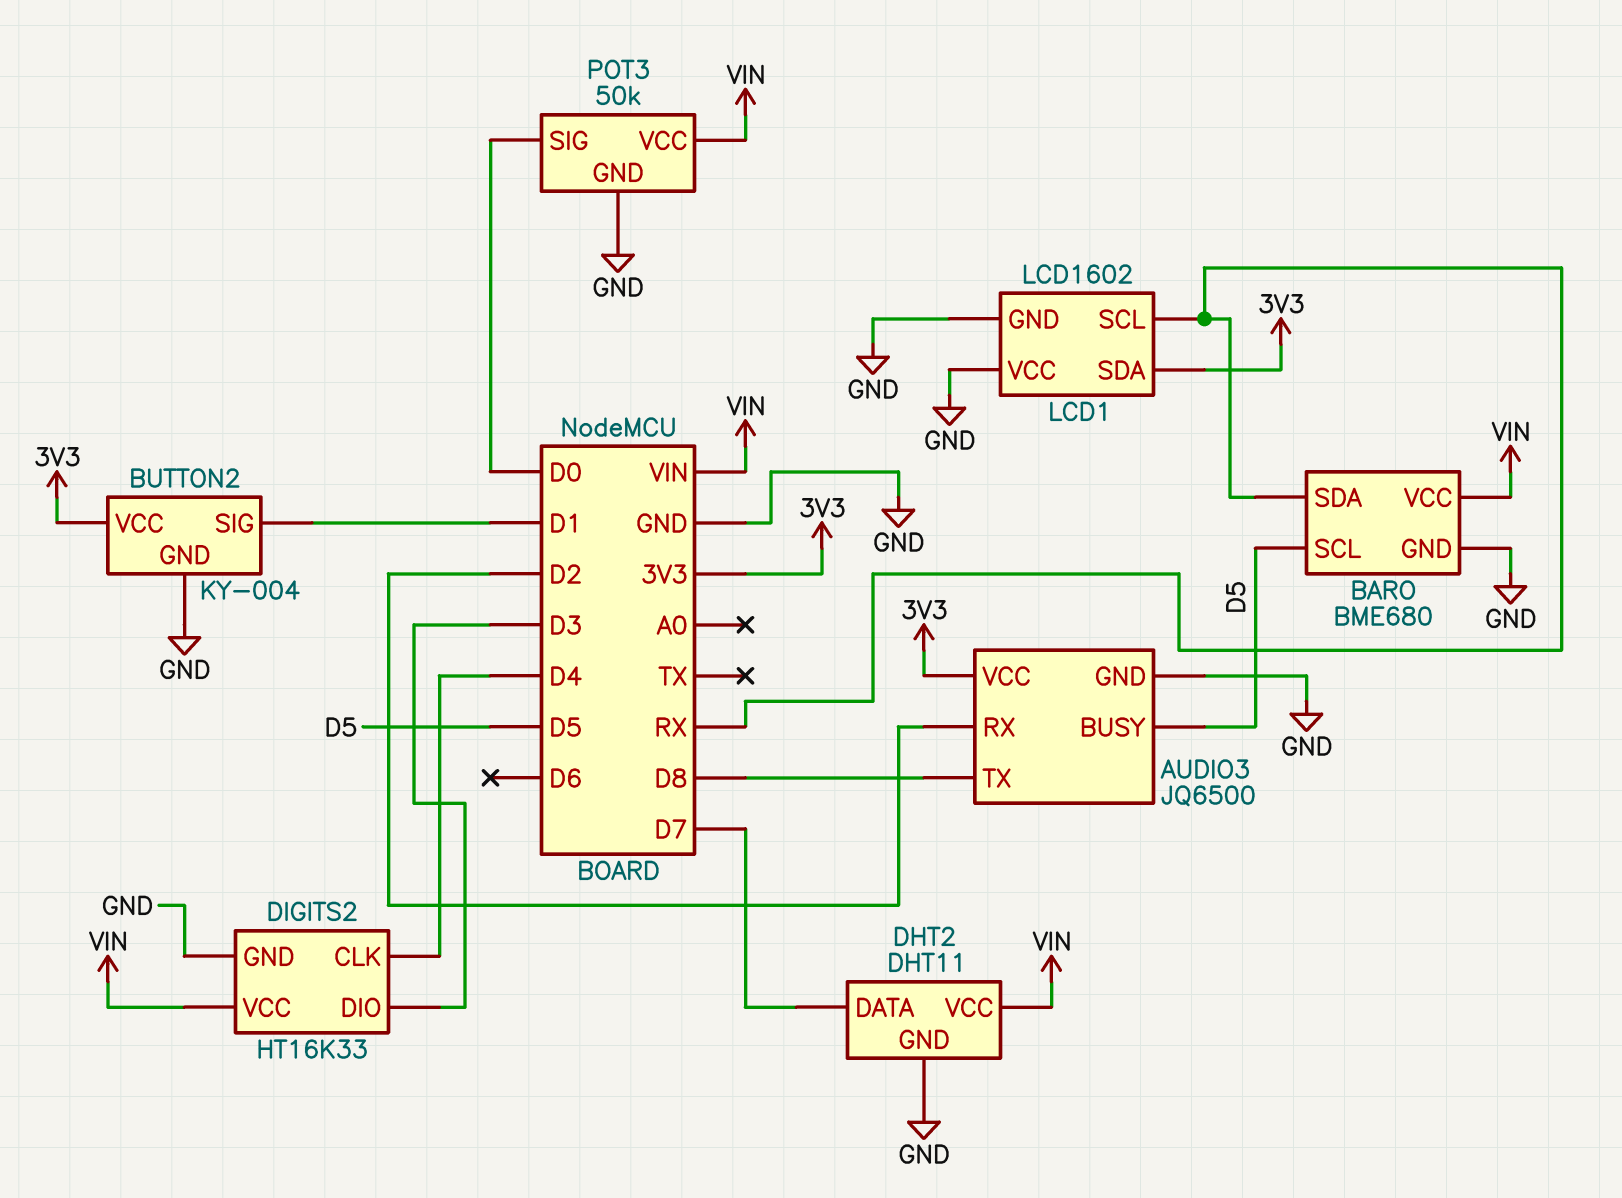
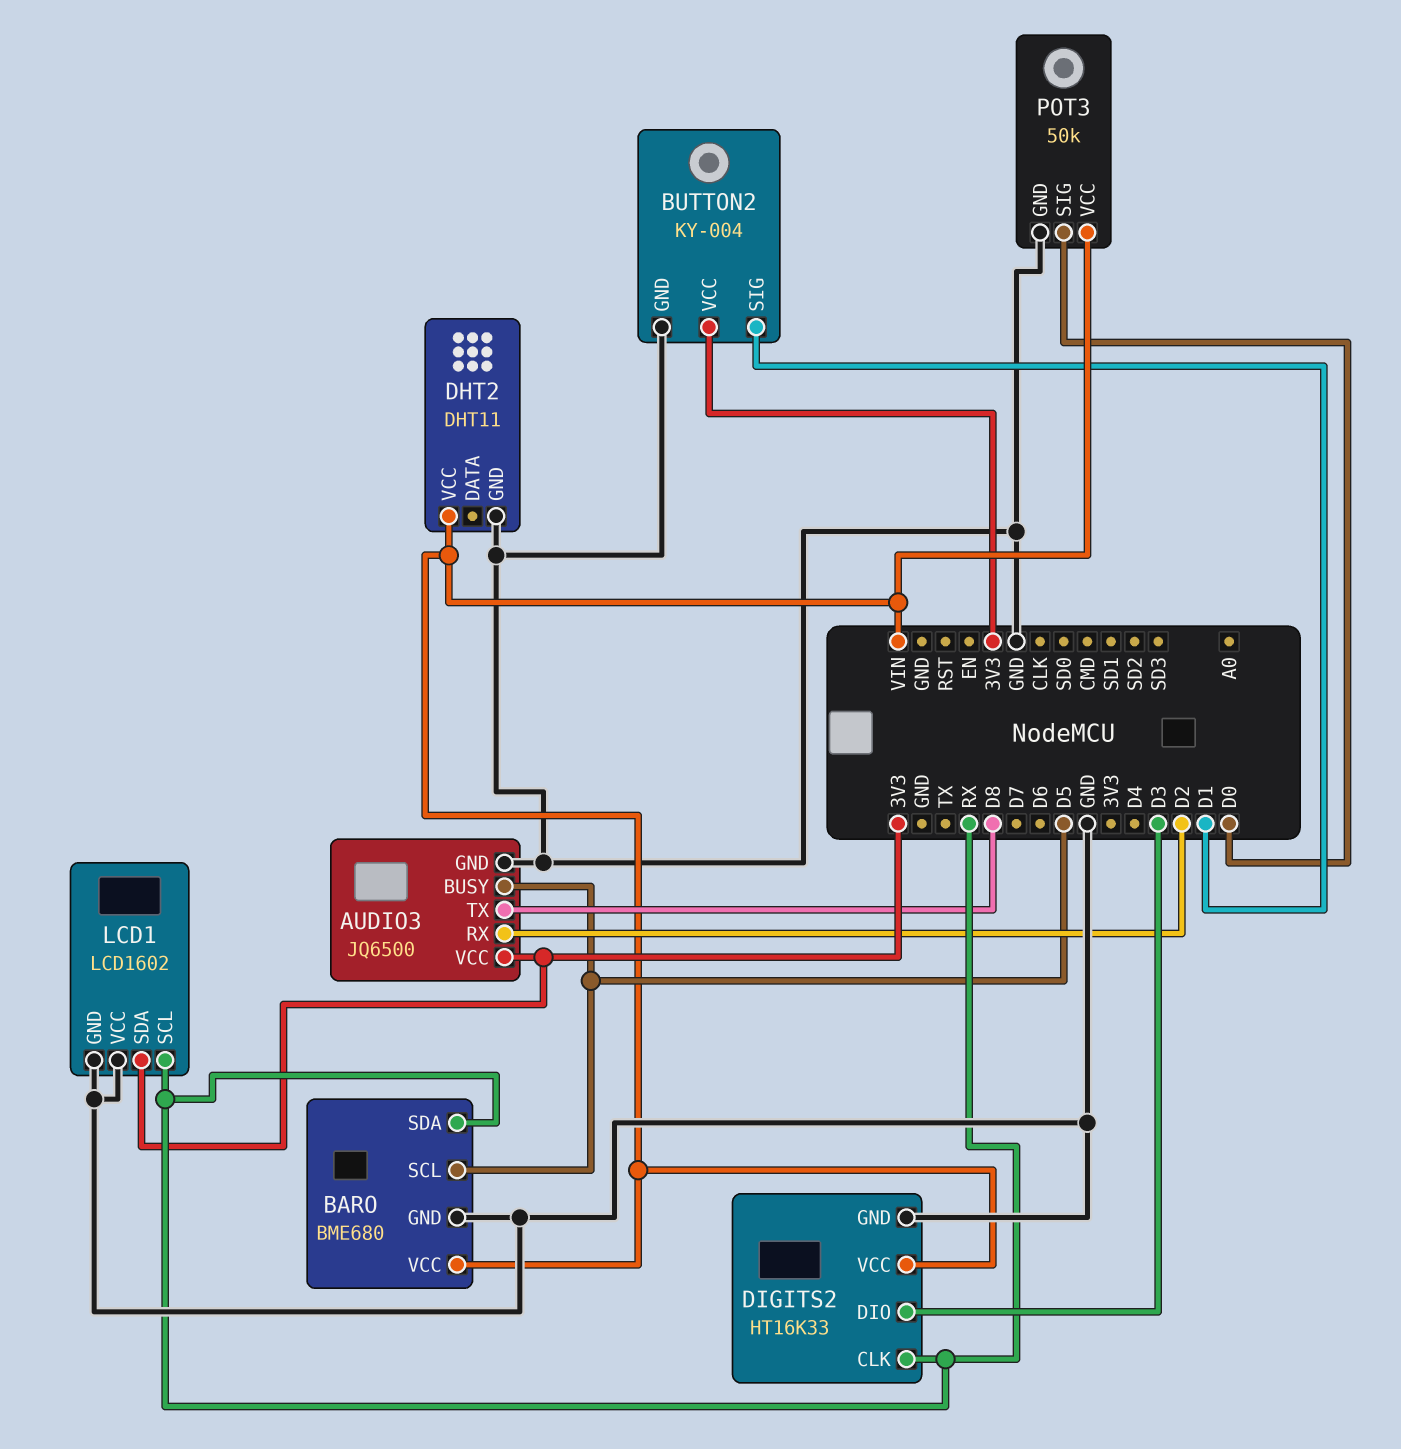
DHT2 pin DATA: D7 -> none
DIGITS2 pin CLK: D4 -> RX

